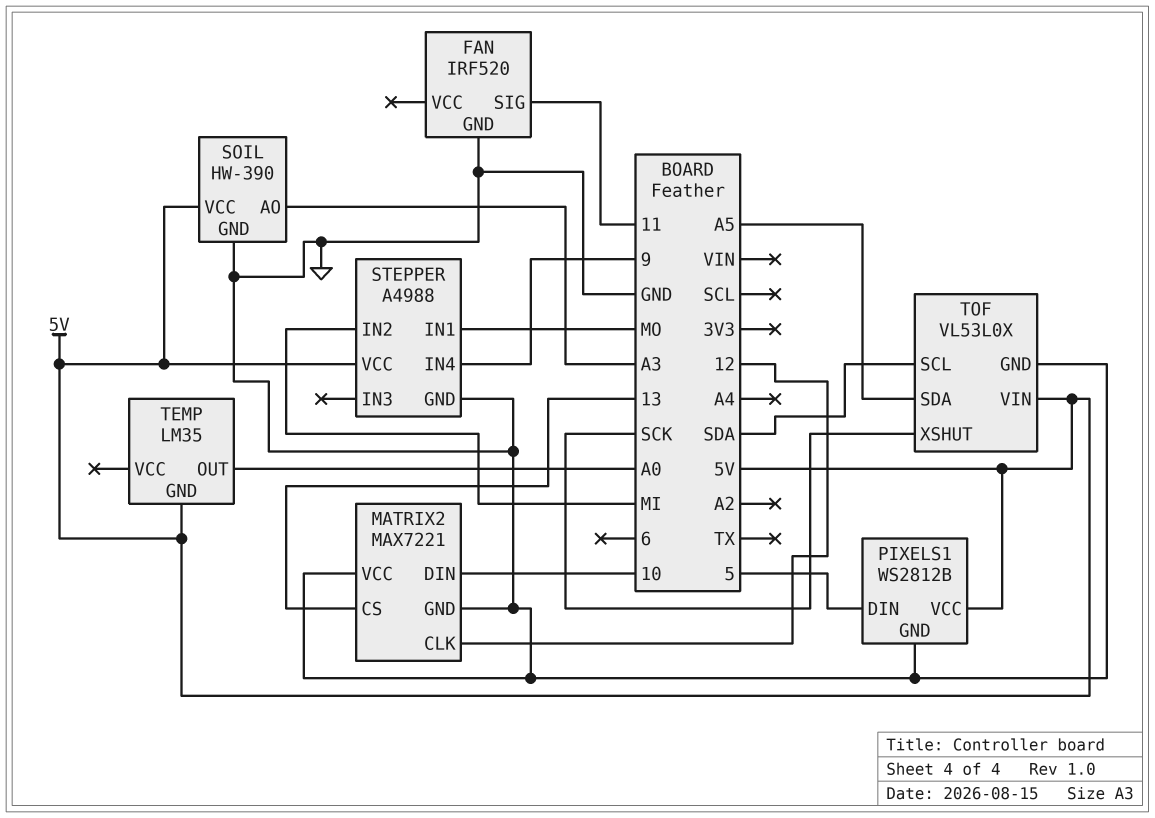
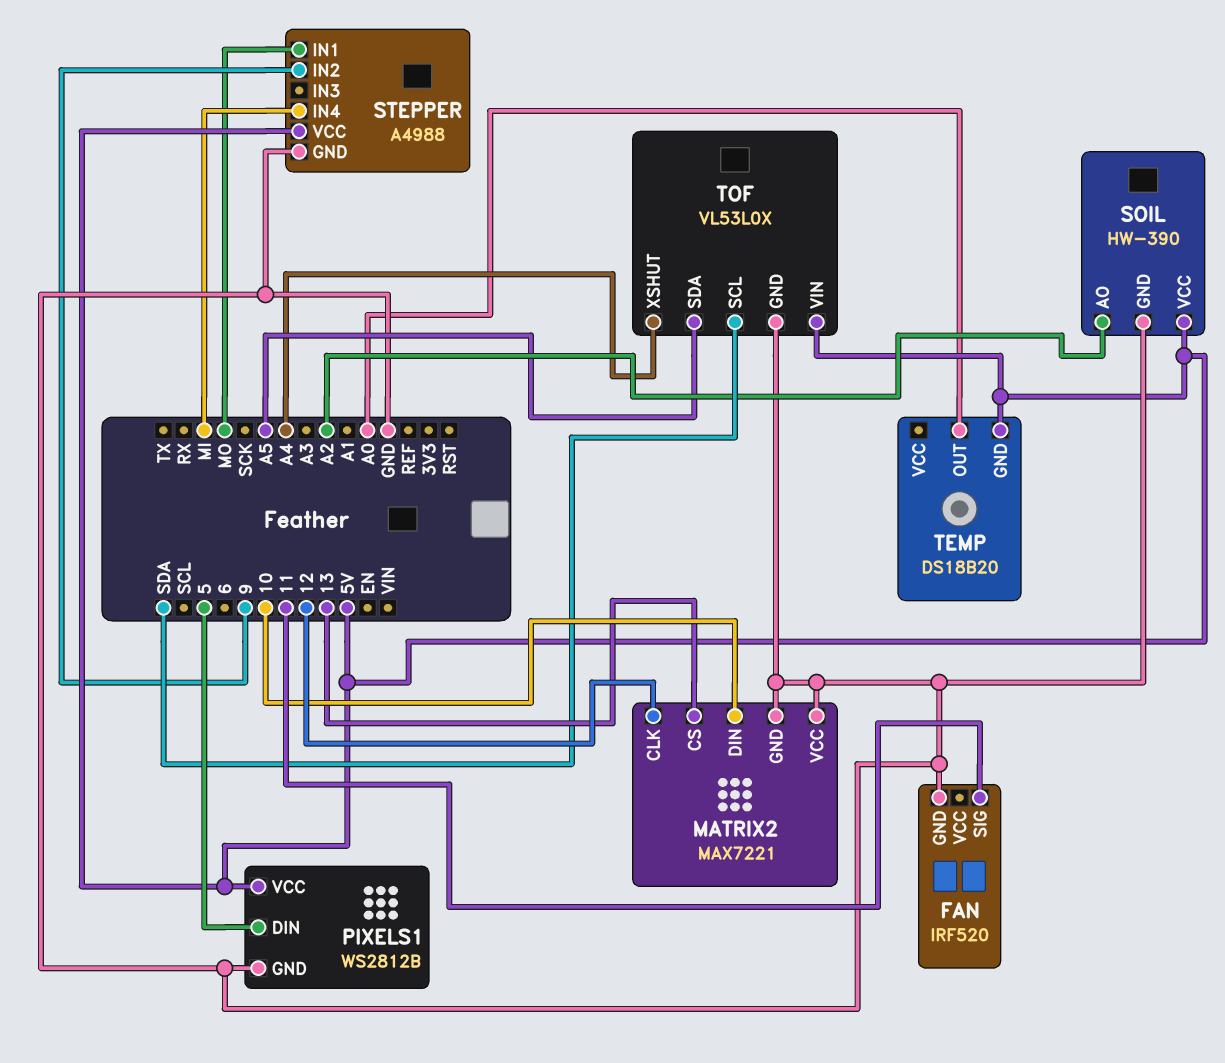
SOIL pin AO: A3 -> A2
STEPPER pin IN2: MI -> 9
STEPPER pin IN4: 9 -> MI
TEMP: LM35 -> DS18B20
TOF pin XSHUT: SCK -> A4

